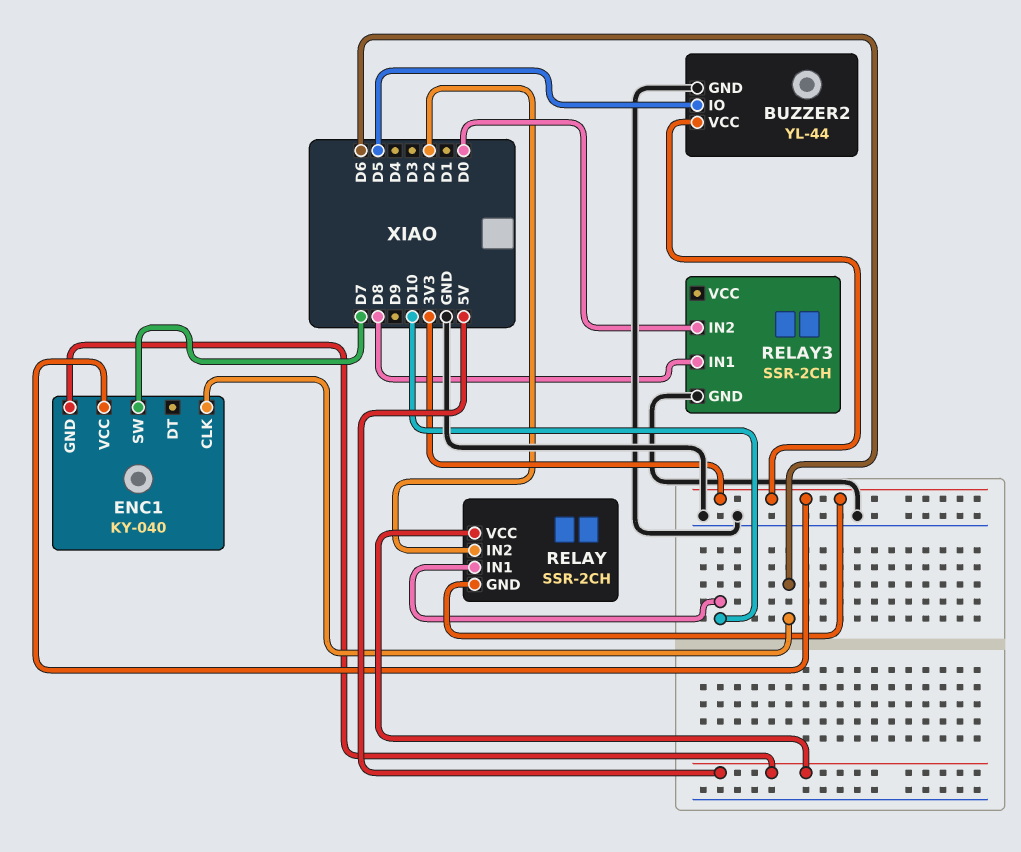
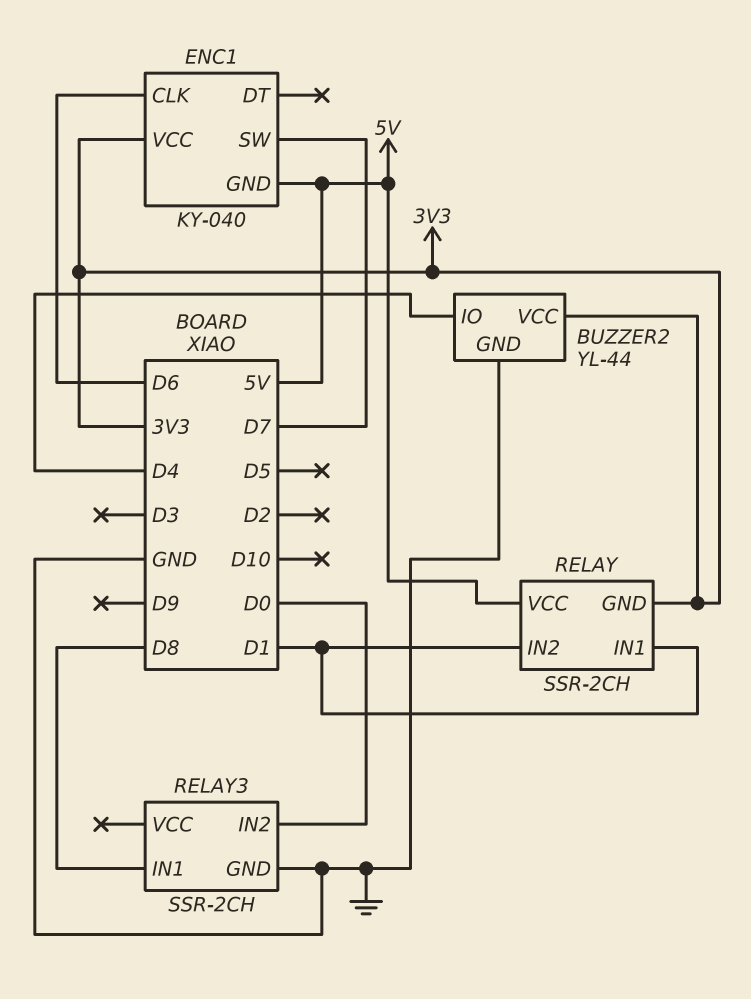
BUZZER2 pin IO: D5 -> D4
RELAY pin IN1: D10 -> D1
RELAY pin IN2: D2 -> D1

